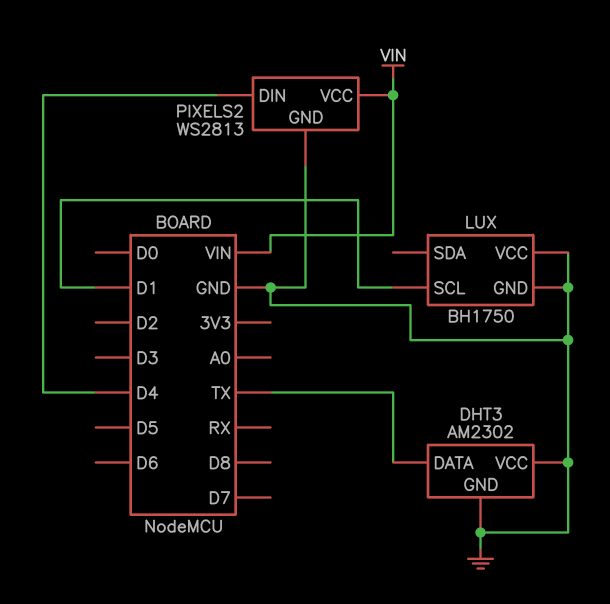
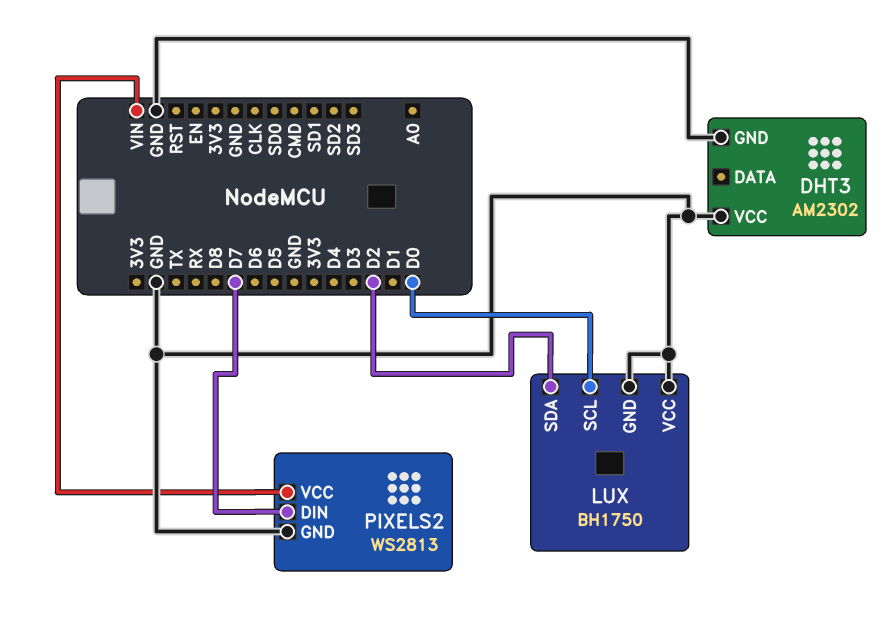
DHT3 pin DATA: TX -> none
LUX pin SCL: D1 -> D0
LUX pin SDA: none -> D2
PIXELS2 pin DIN: D4 -> D7

